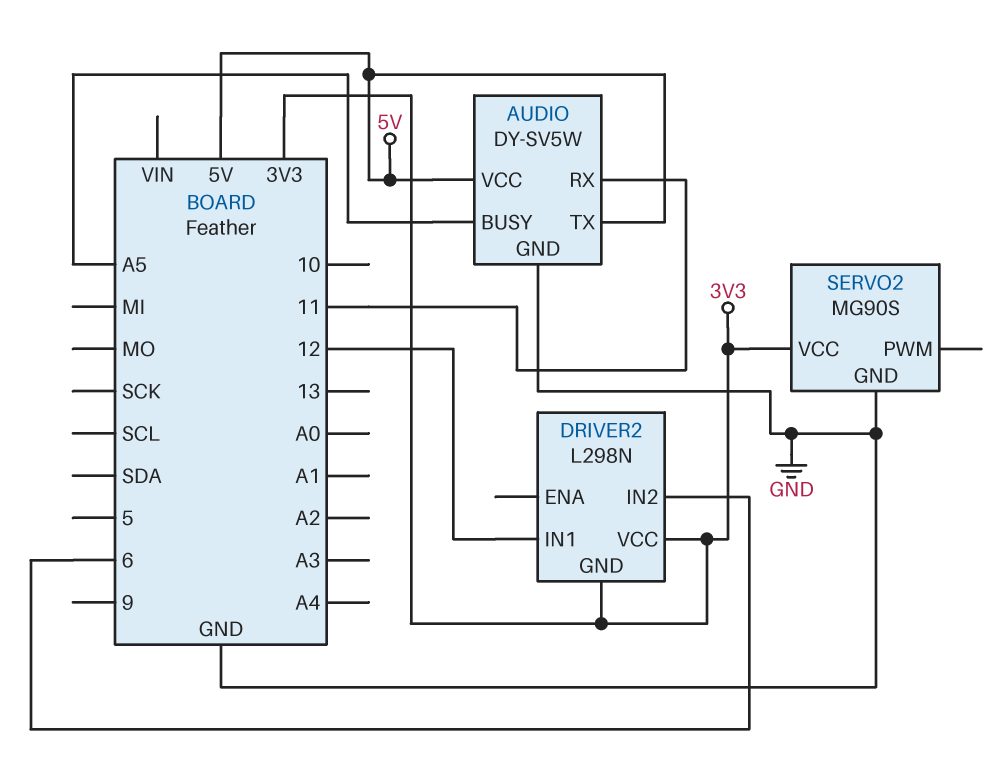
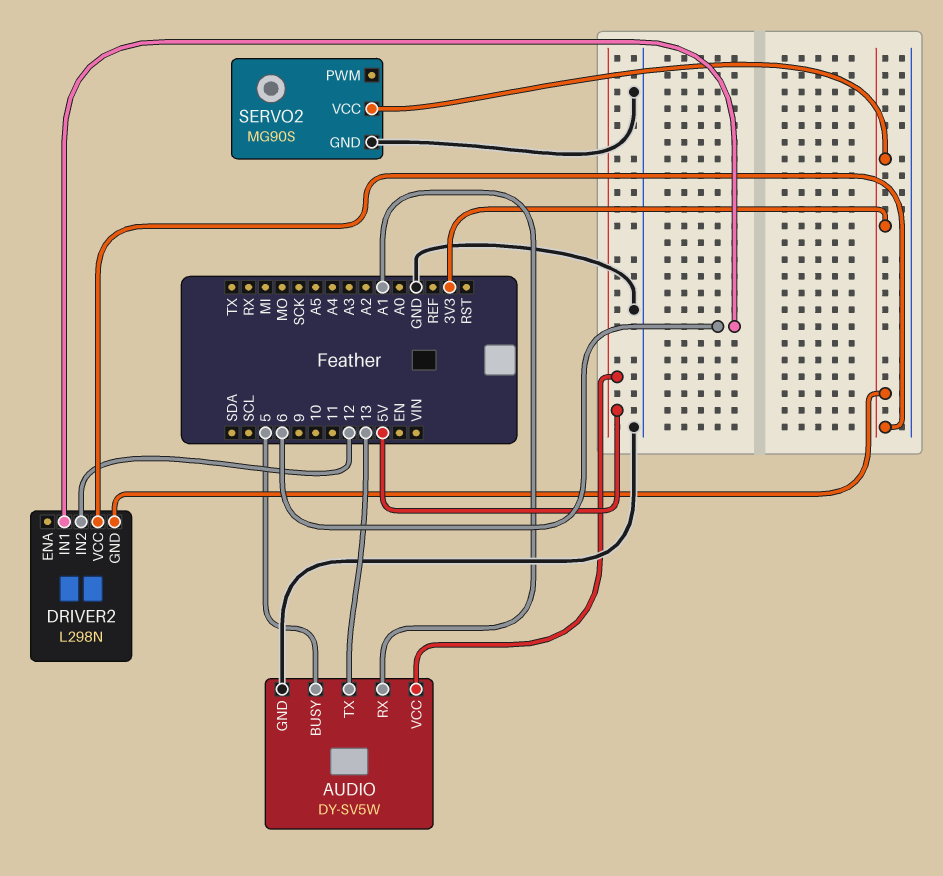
AUDIO pin BUSY: A5 -> 5
AUDIO pin RX: 11 -> A1
AUDIO pin TX: 5V -> 13
DRIVER2 pin IN1: 12 -> 6
DRIVER2 pin IN2: 6 -> 12

